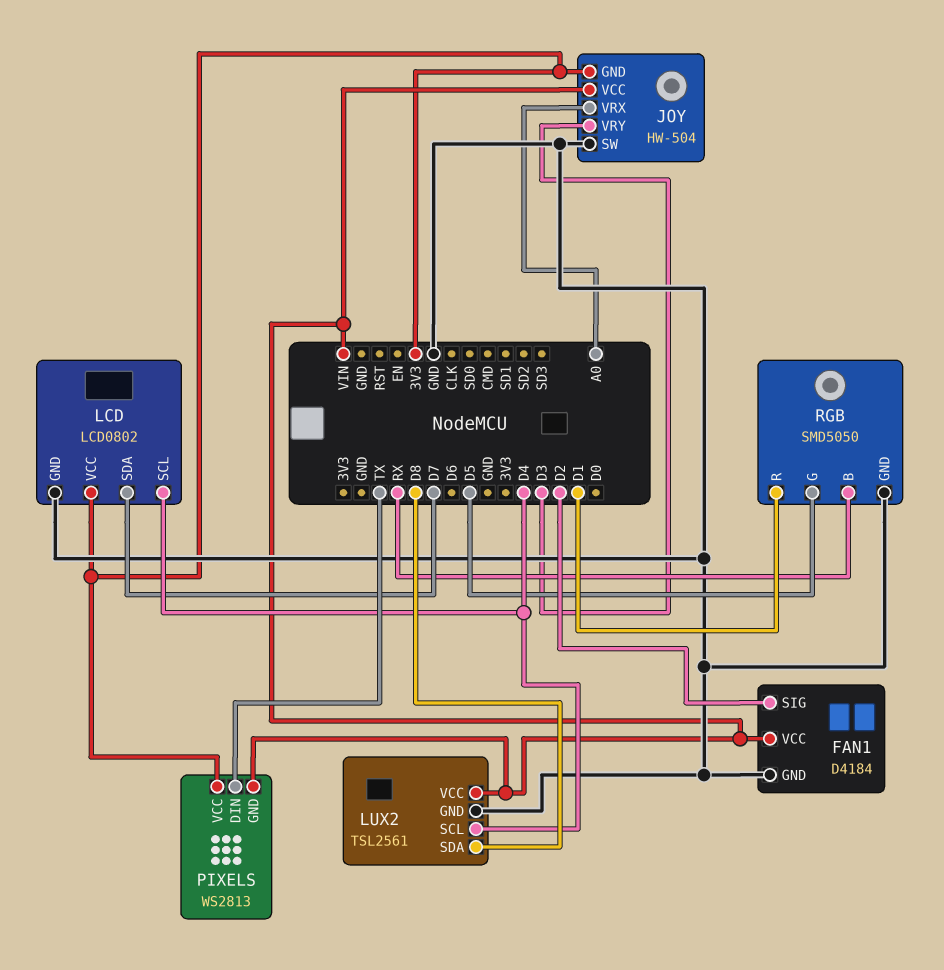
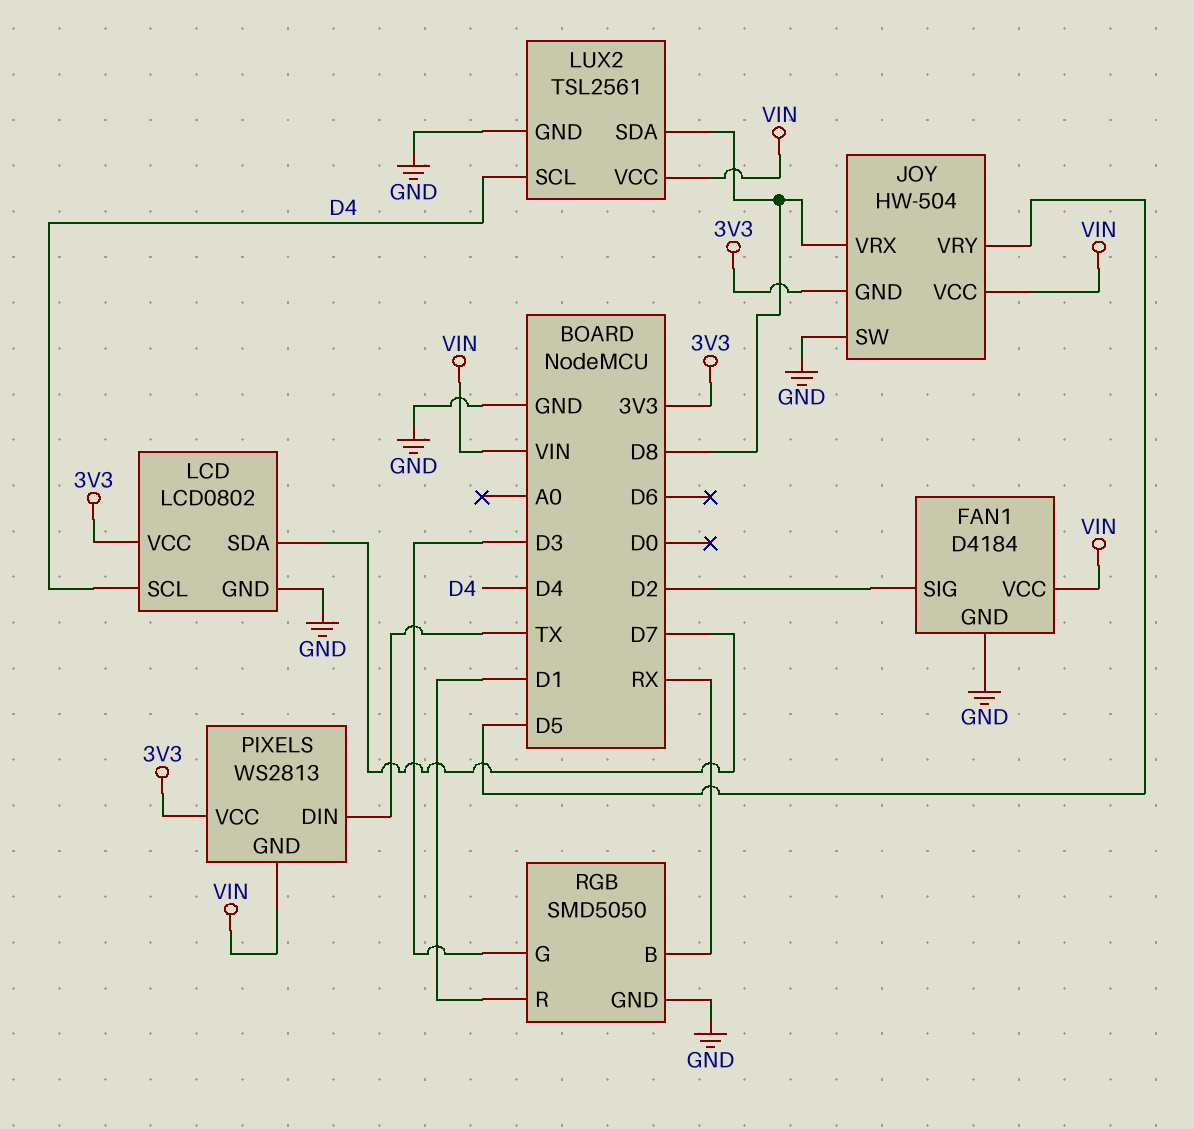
JOY pin VRX: A0 -> D8
JOY pin VRY: D3 -> D5
RGB pin G: D5 -> D3

